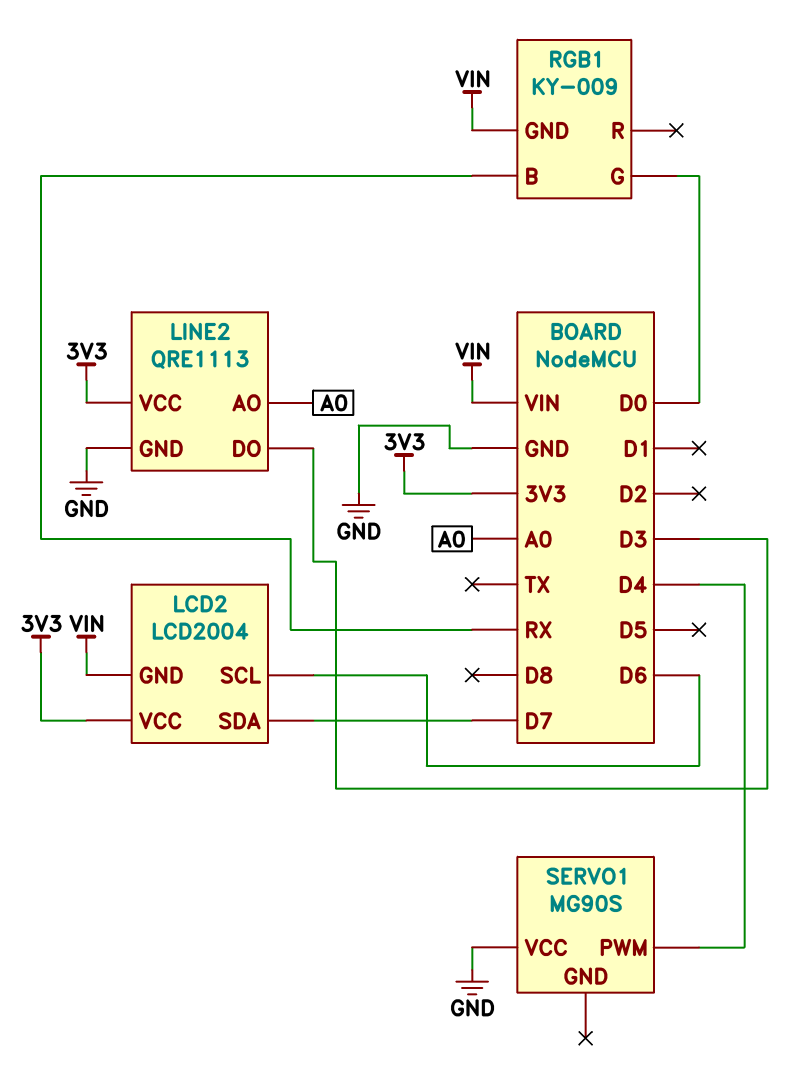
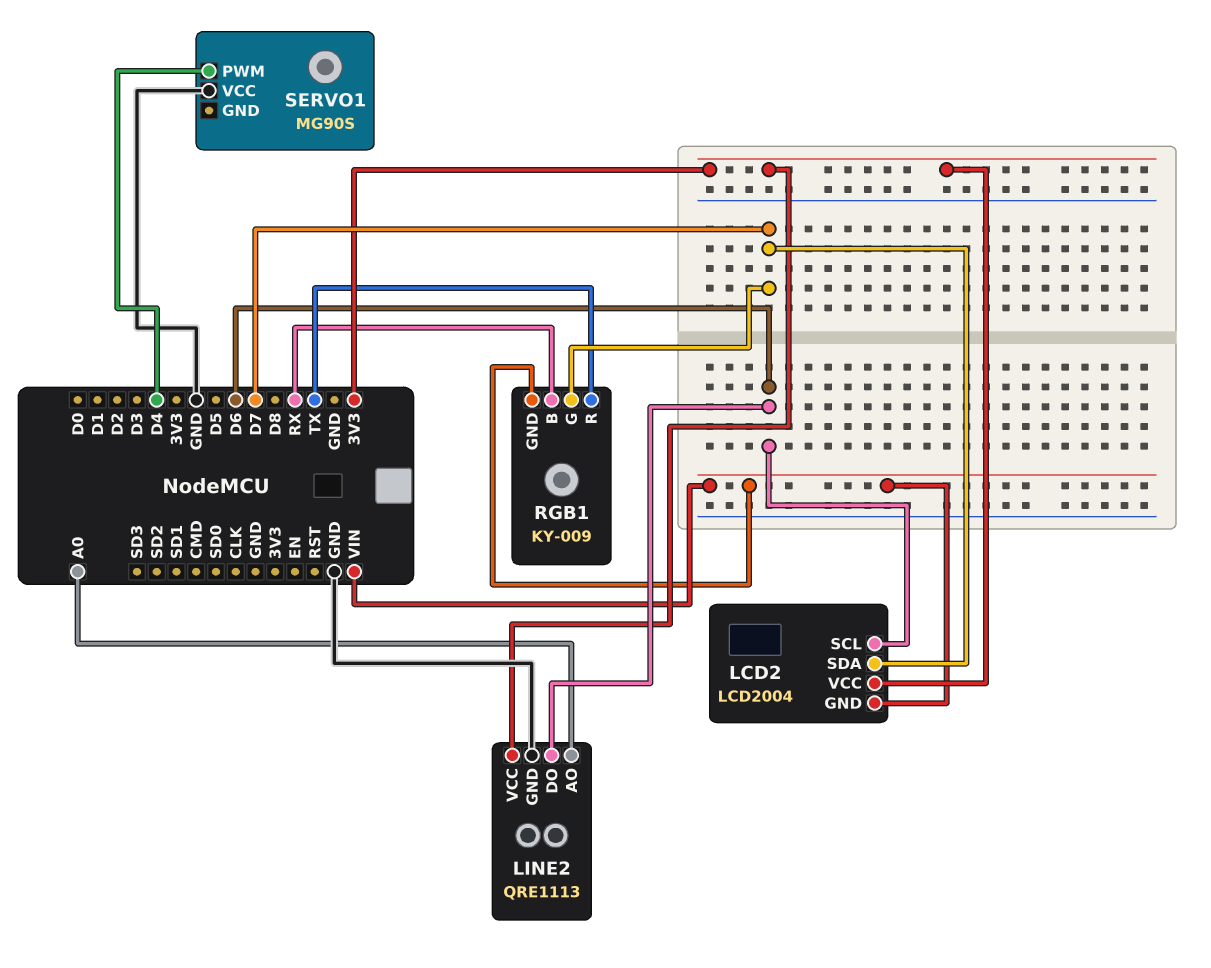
LINE2 pin DO: D3 -> D6
RGB1 pin G: D0 -> D7
RGB1 pin R: none -> TX

